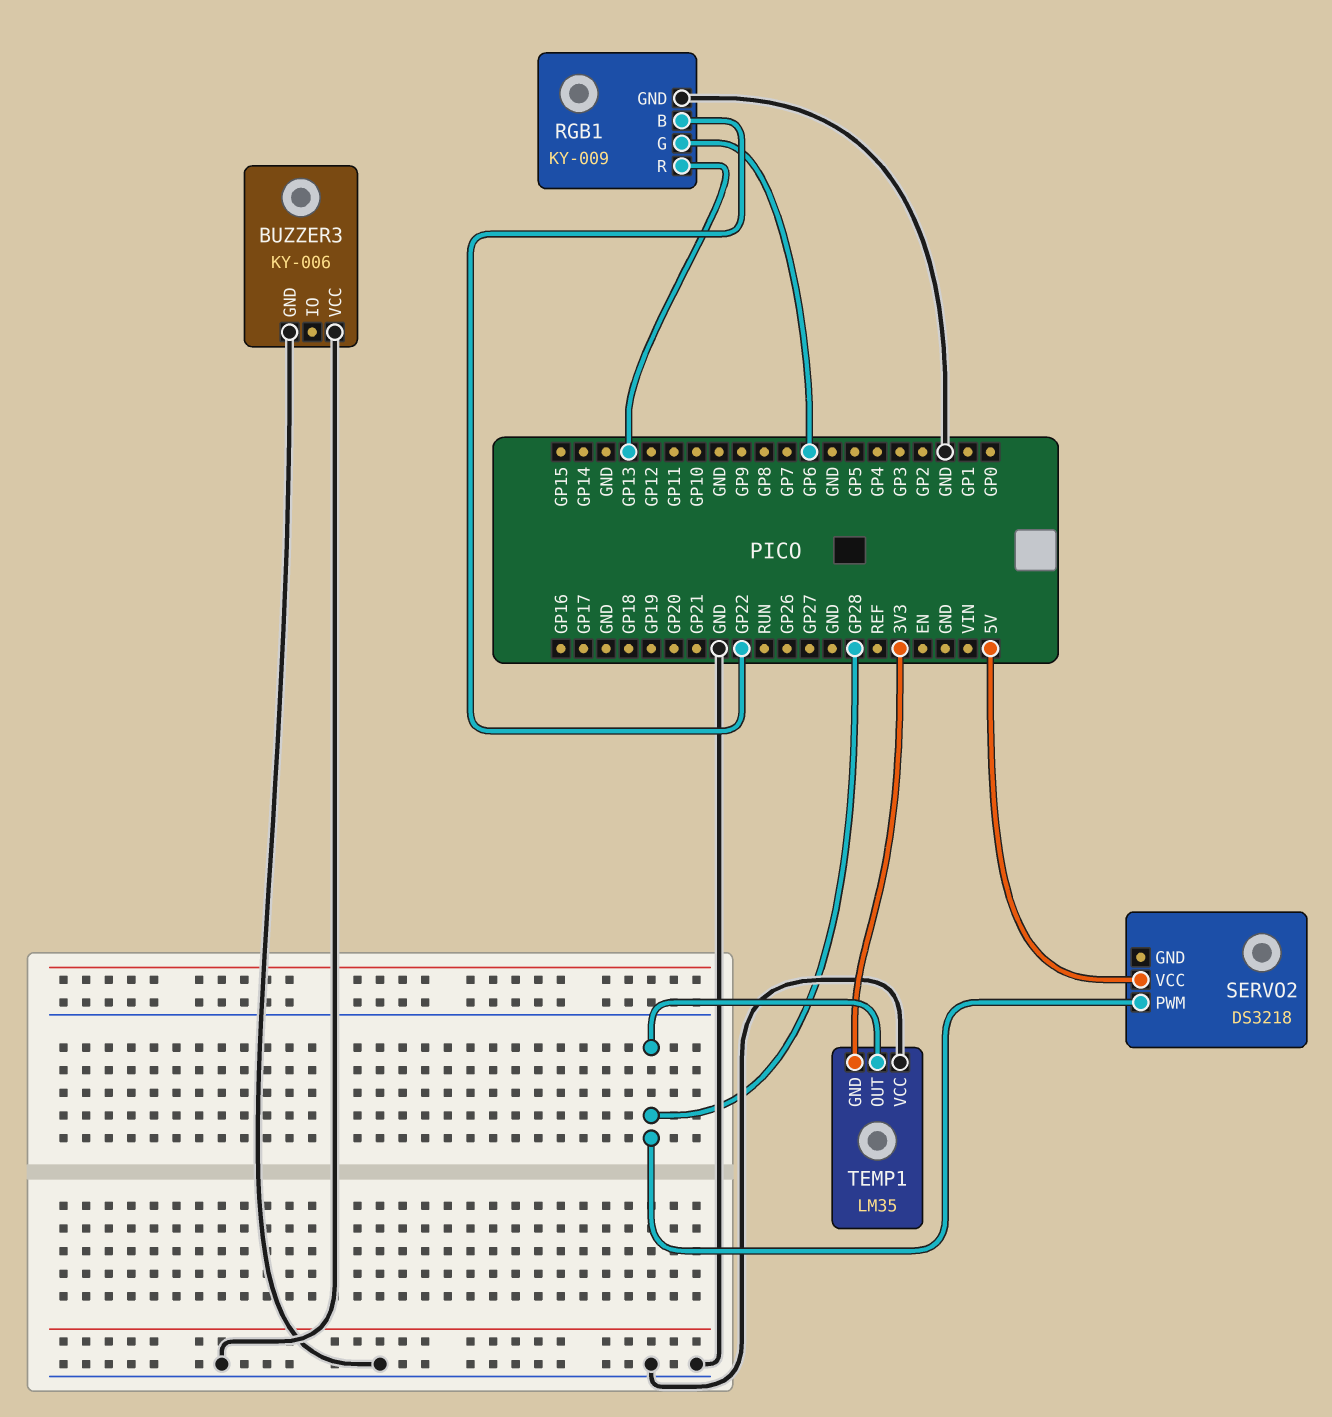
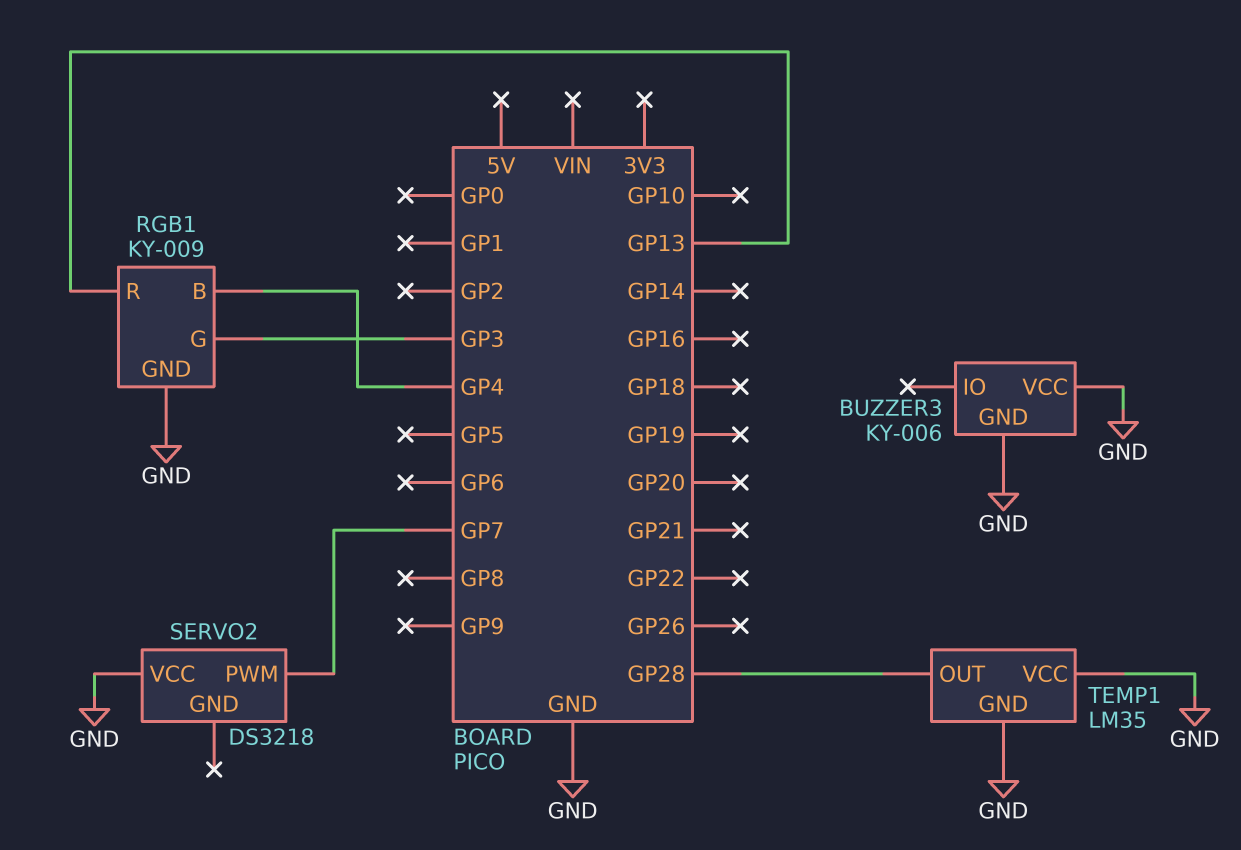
RGB1 pin B: GP22 -> GP4
RGB1 pin G: GP6 -> GP3
SERVO2 pin PWM: GP28 -> GP7
SERVO2 pin VCC: 5V -> GND
TEMP1 pin GND: 3V3 -> GND

